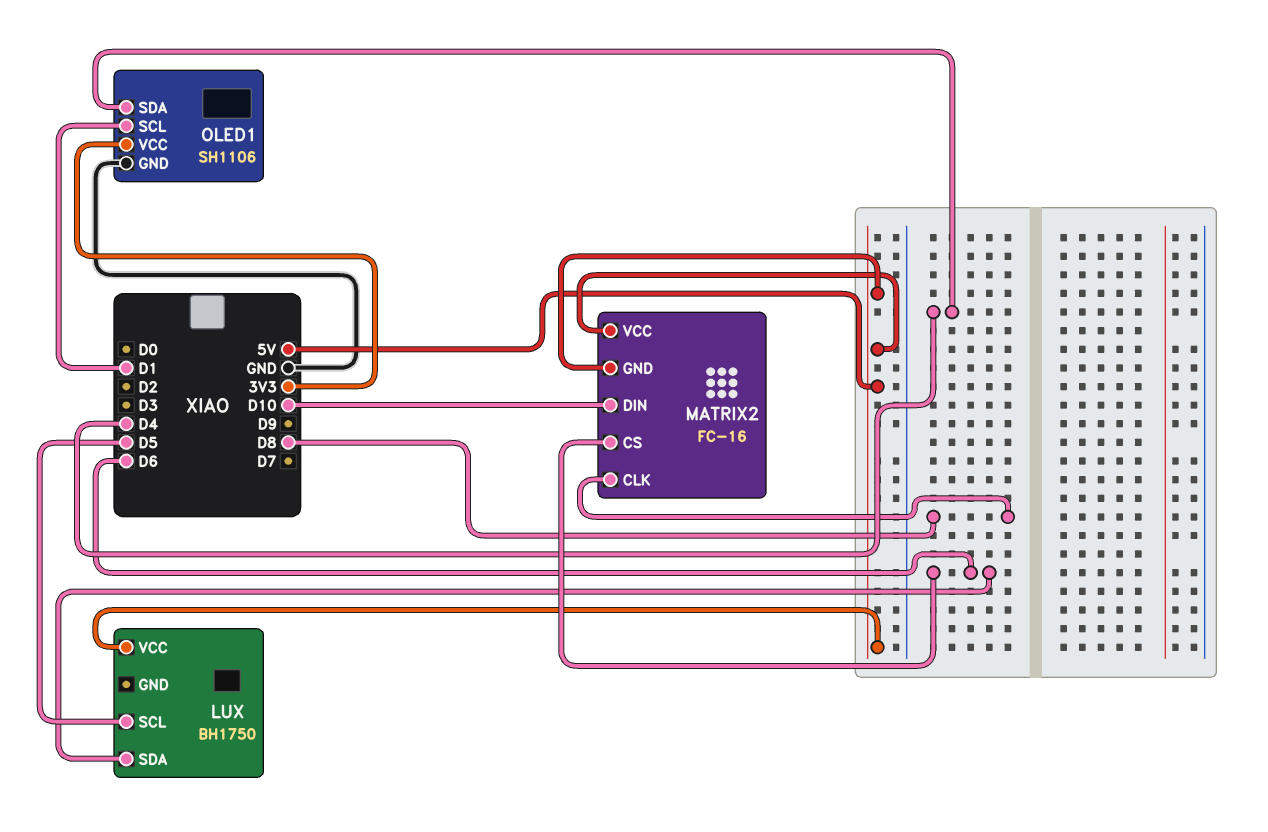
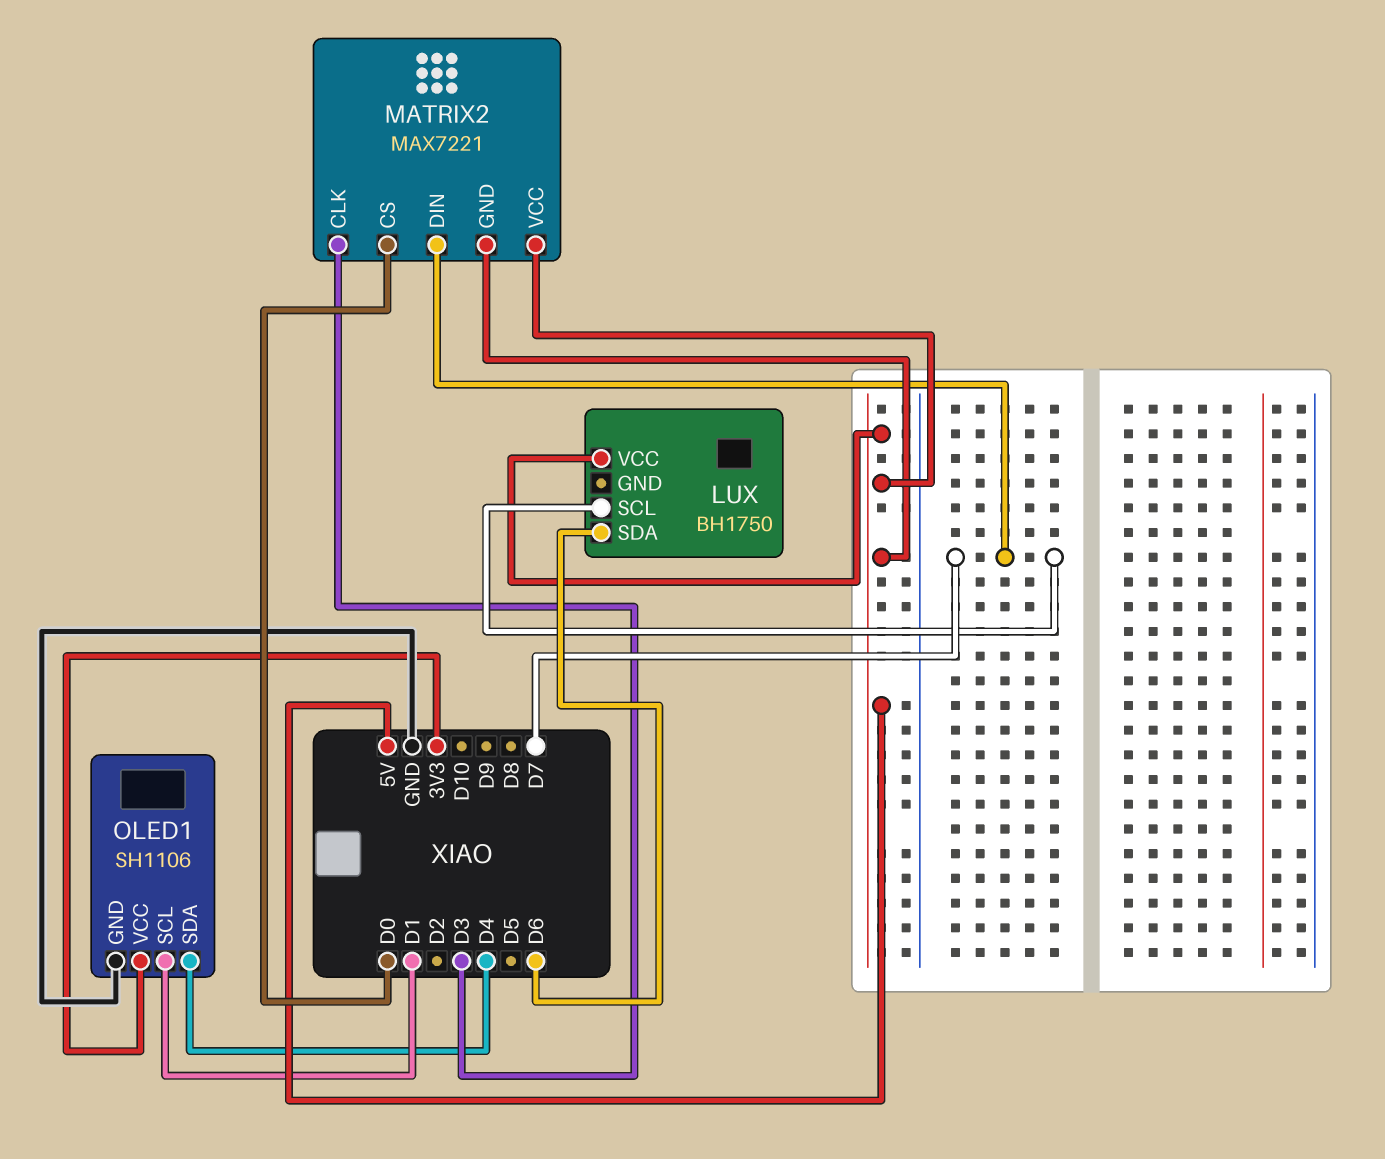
LUX pin SCL: D5 -> D7
MATRIX2: FC-16 -> MAX7221
MATRIX2 pin CLK: D8 -> D3
MATRIX2 pin CS: D6 -> D0
MATRIX2 pin DIN: D10 -> D7

